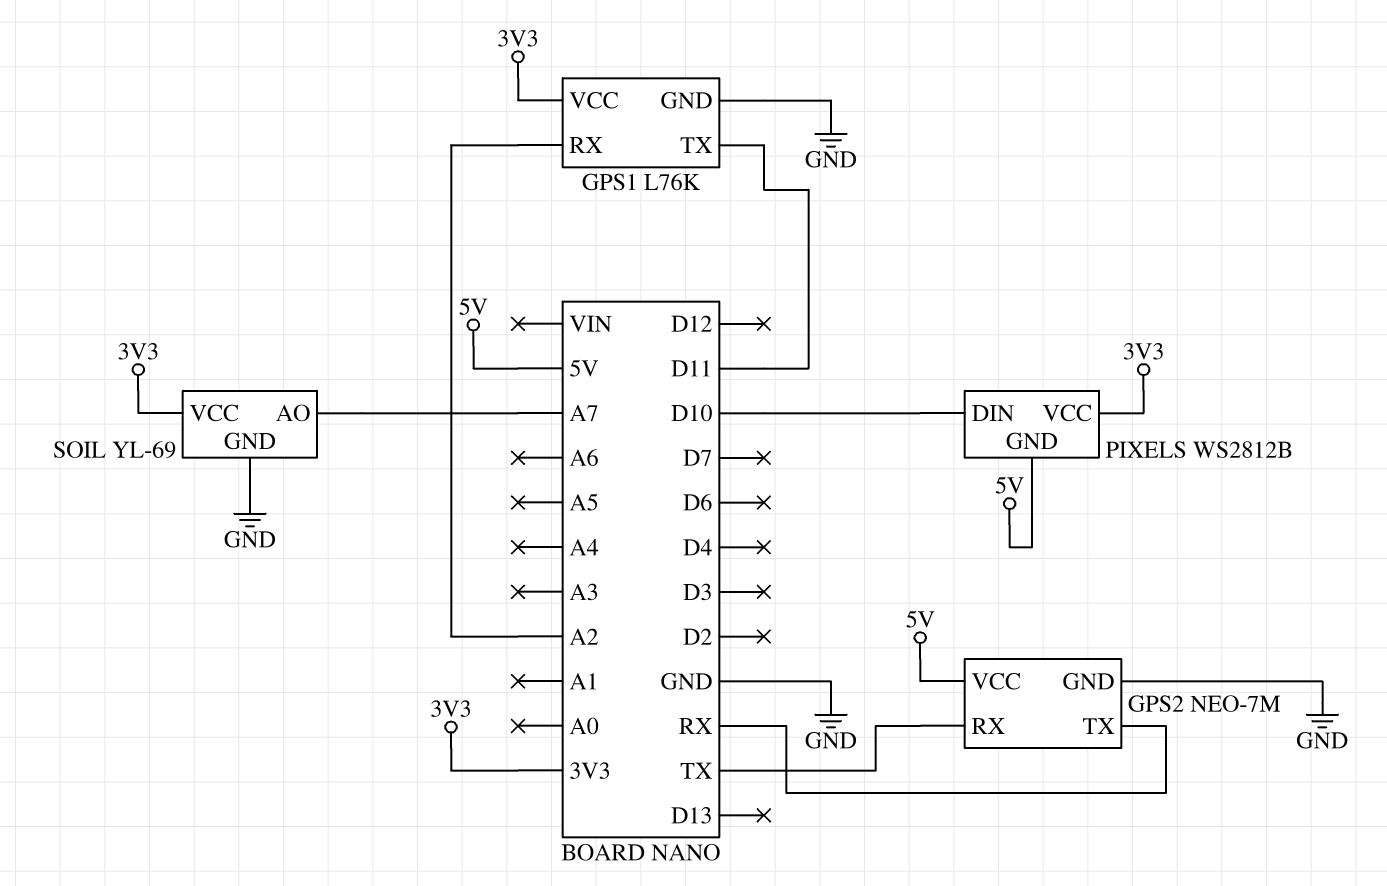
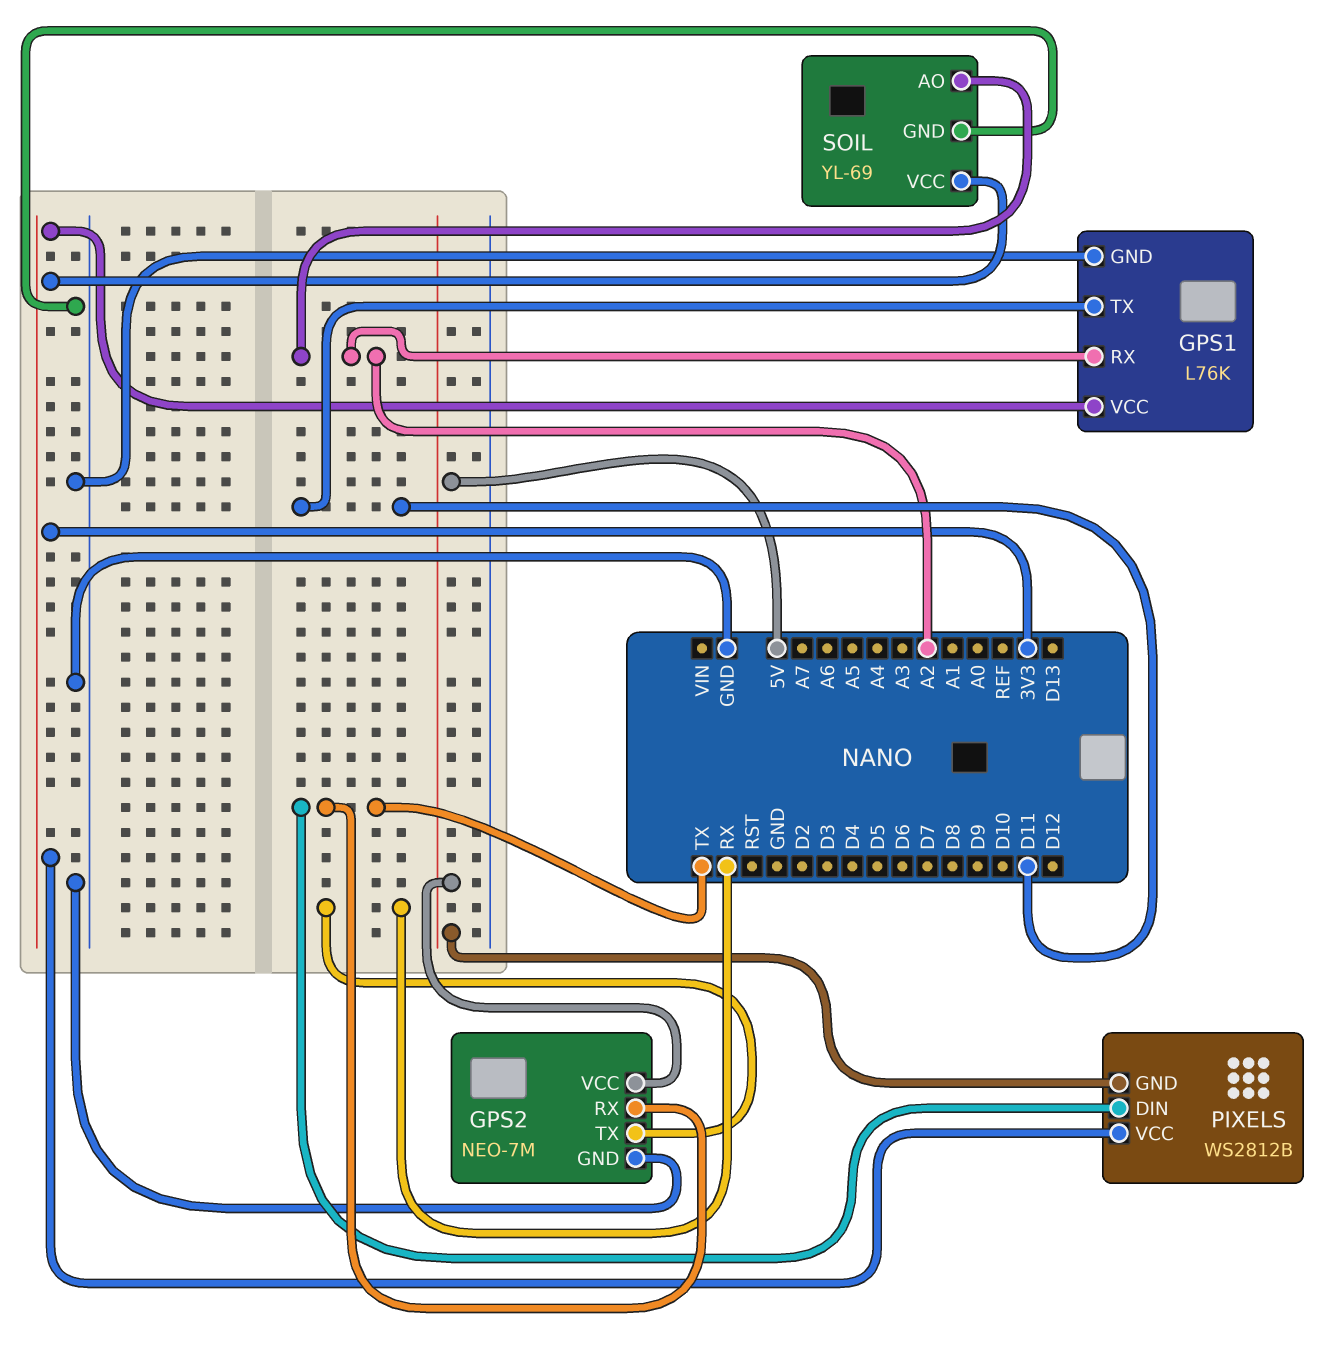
PIXELS pin DIN: D10 -> TX
SOIL pin AO: A7 -> A2

